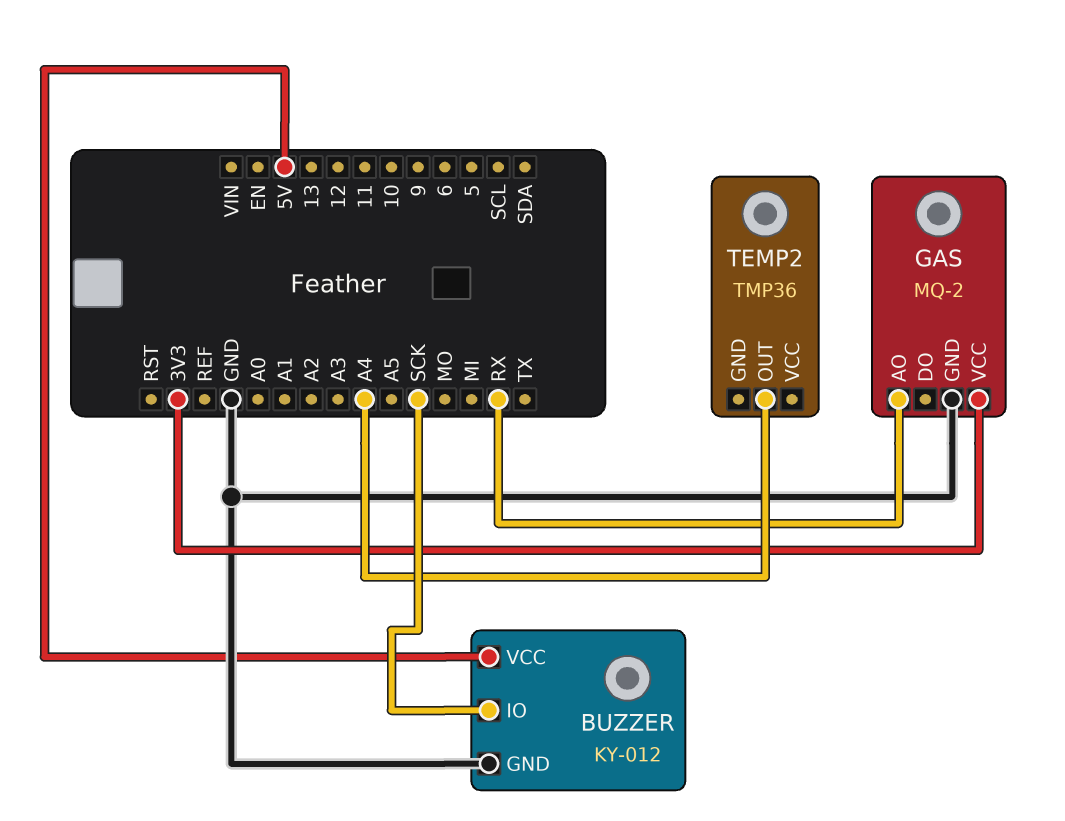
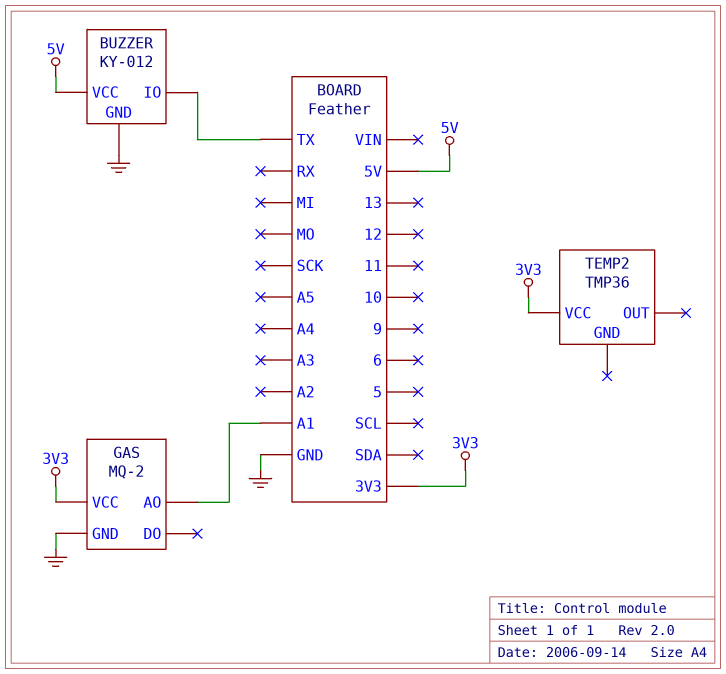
BUZZER pin IO: SCK -> TX
GAS pin AO: RX -> A1
TEMP2 pin OUT: A4 -> none
TEMP2 pin VCC: none -> 3V3

